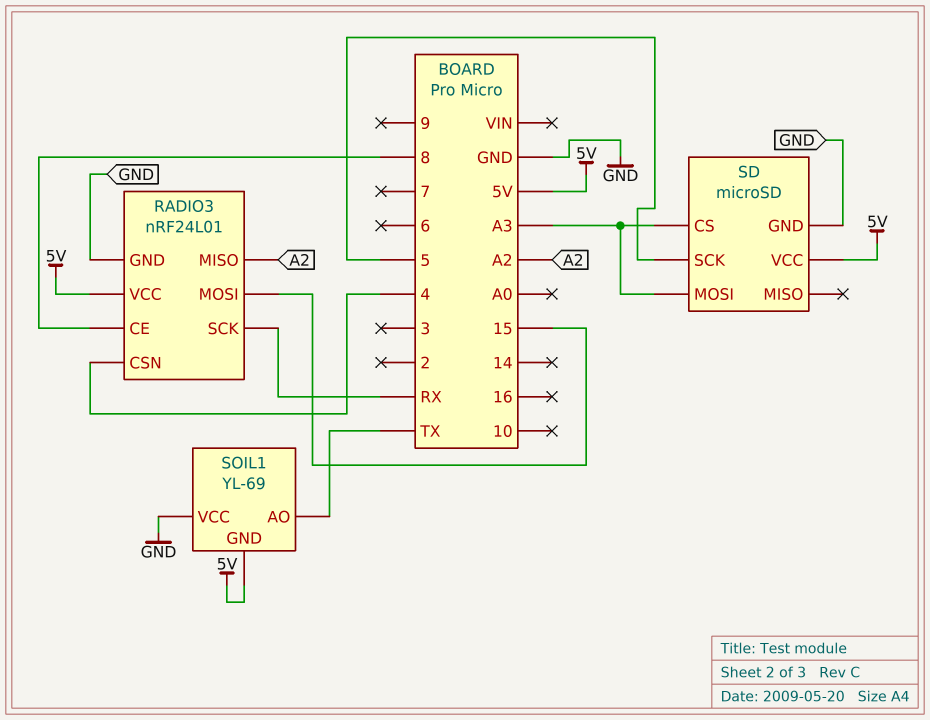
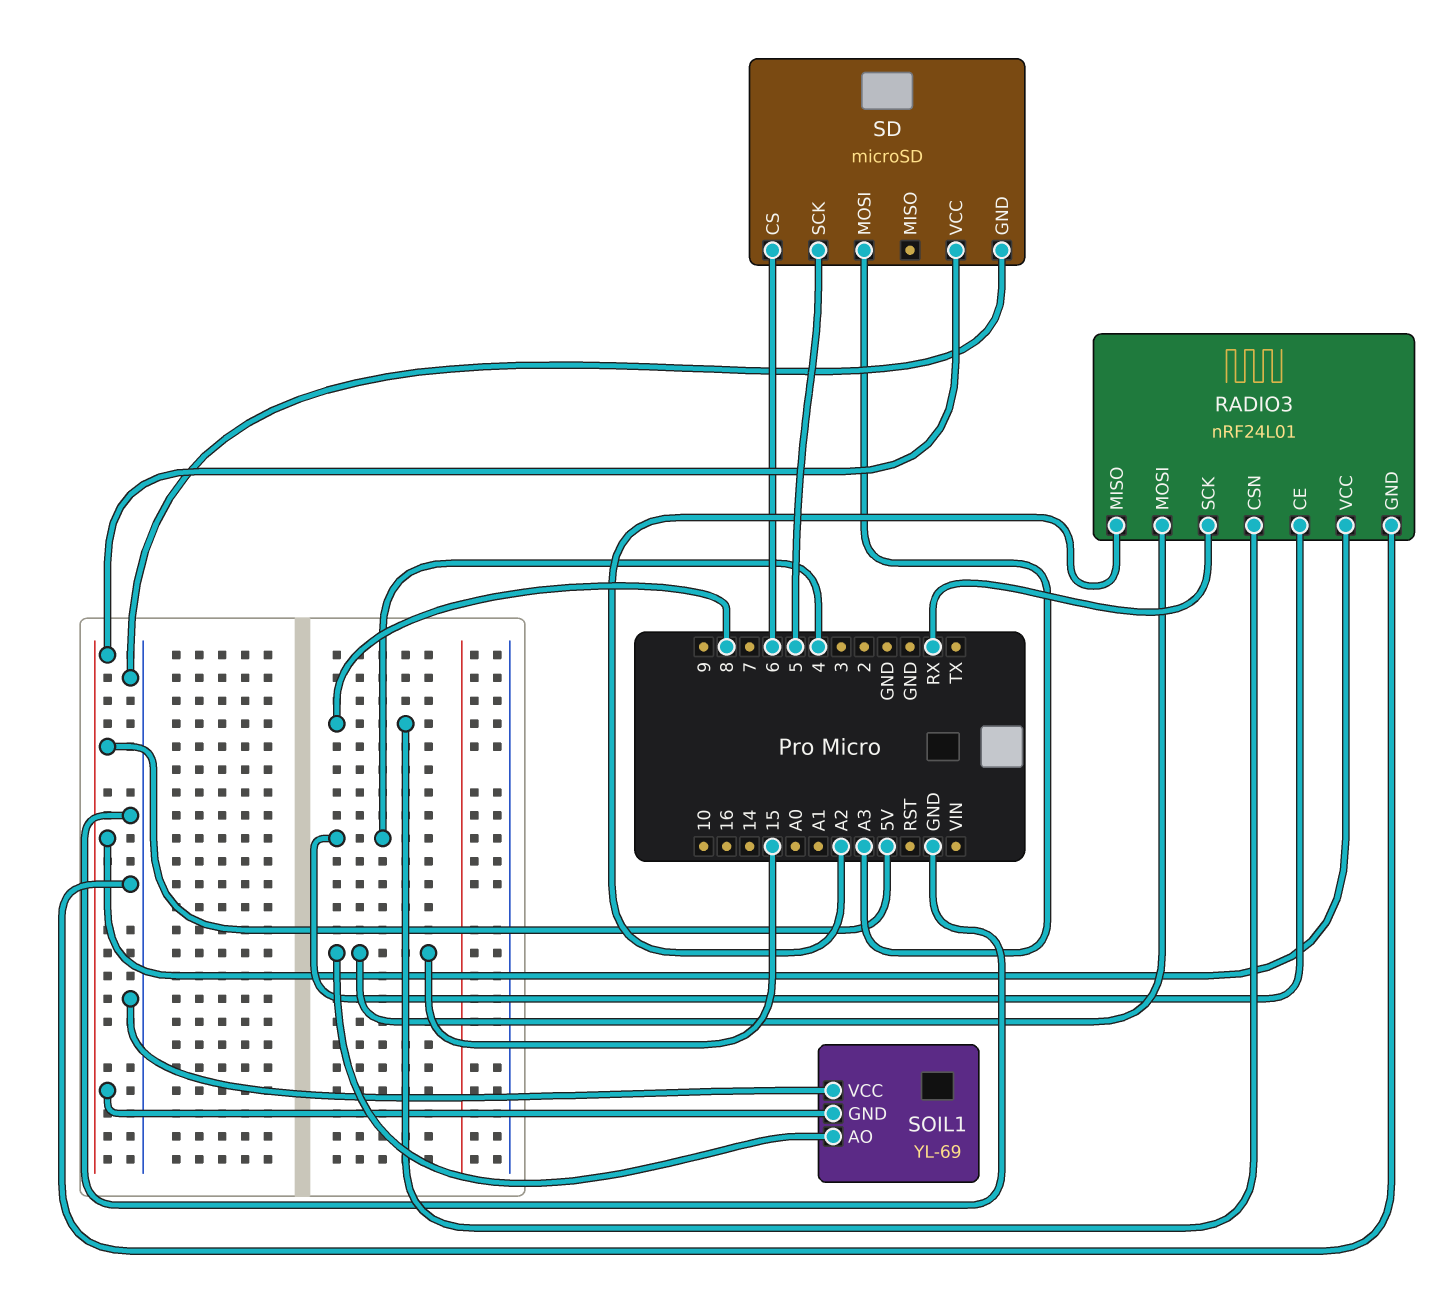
RADIO3 pin CE: 8 -> 4
RADIO3 pin CSN: 4 -> 8
SD pin CS: A3 -> 6
SOIL1 pin AO: TX -> 15

